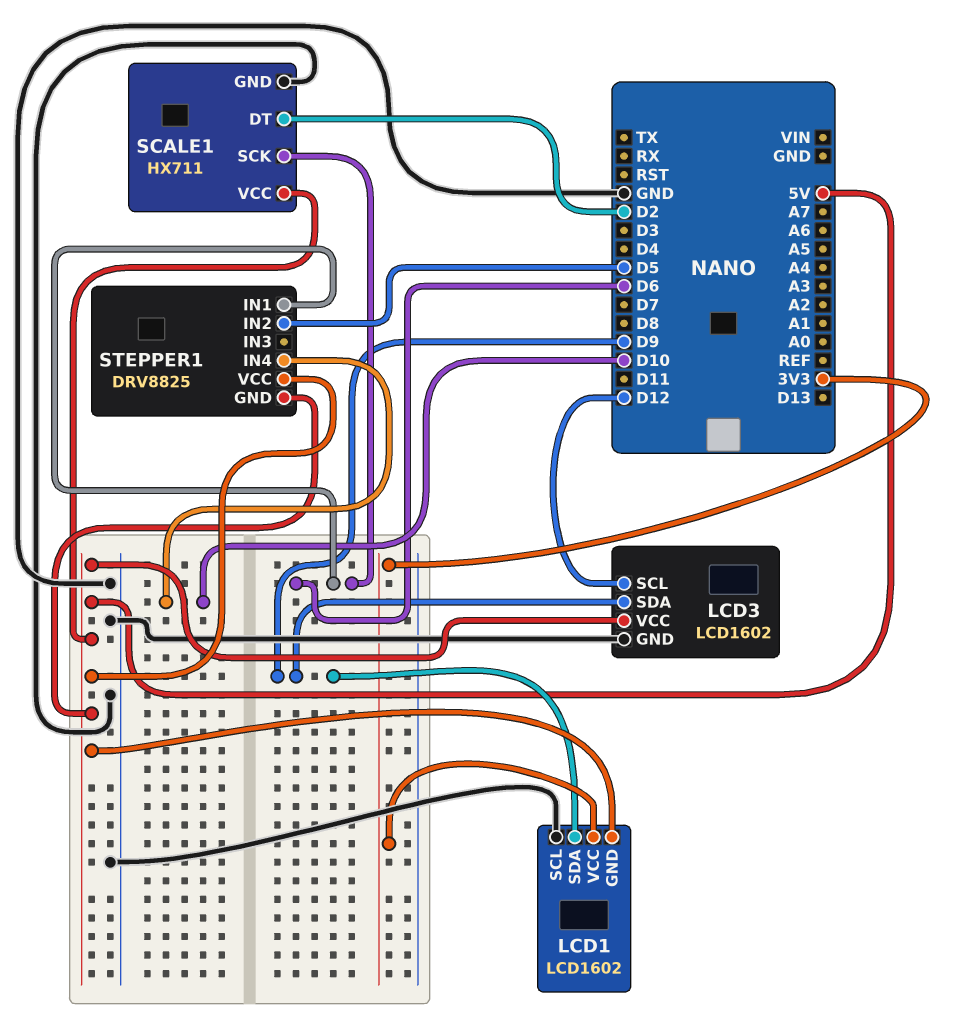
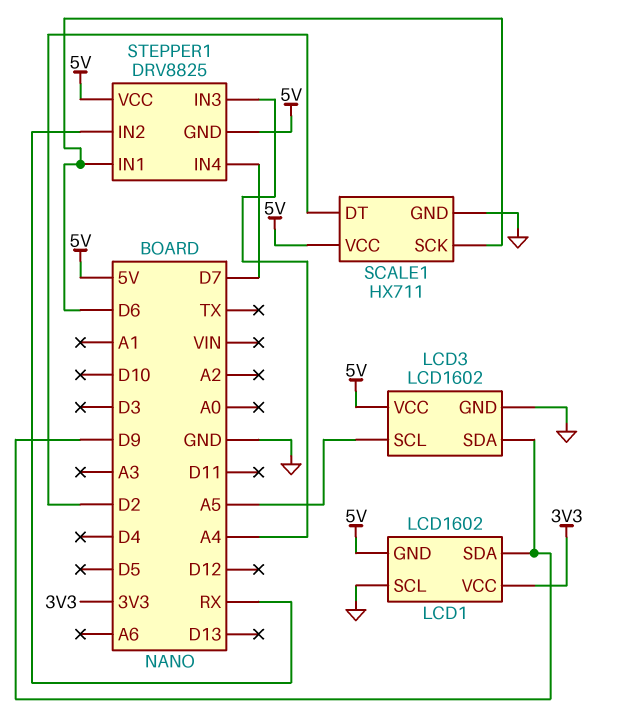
LCD3 pin SCL: D12 -> A5
STEPPER1 pin IN2: D5 -> RX
STEPPER1 pin IN3: none -> A4
STEPPER1 pin IN4: D10 -> D7

